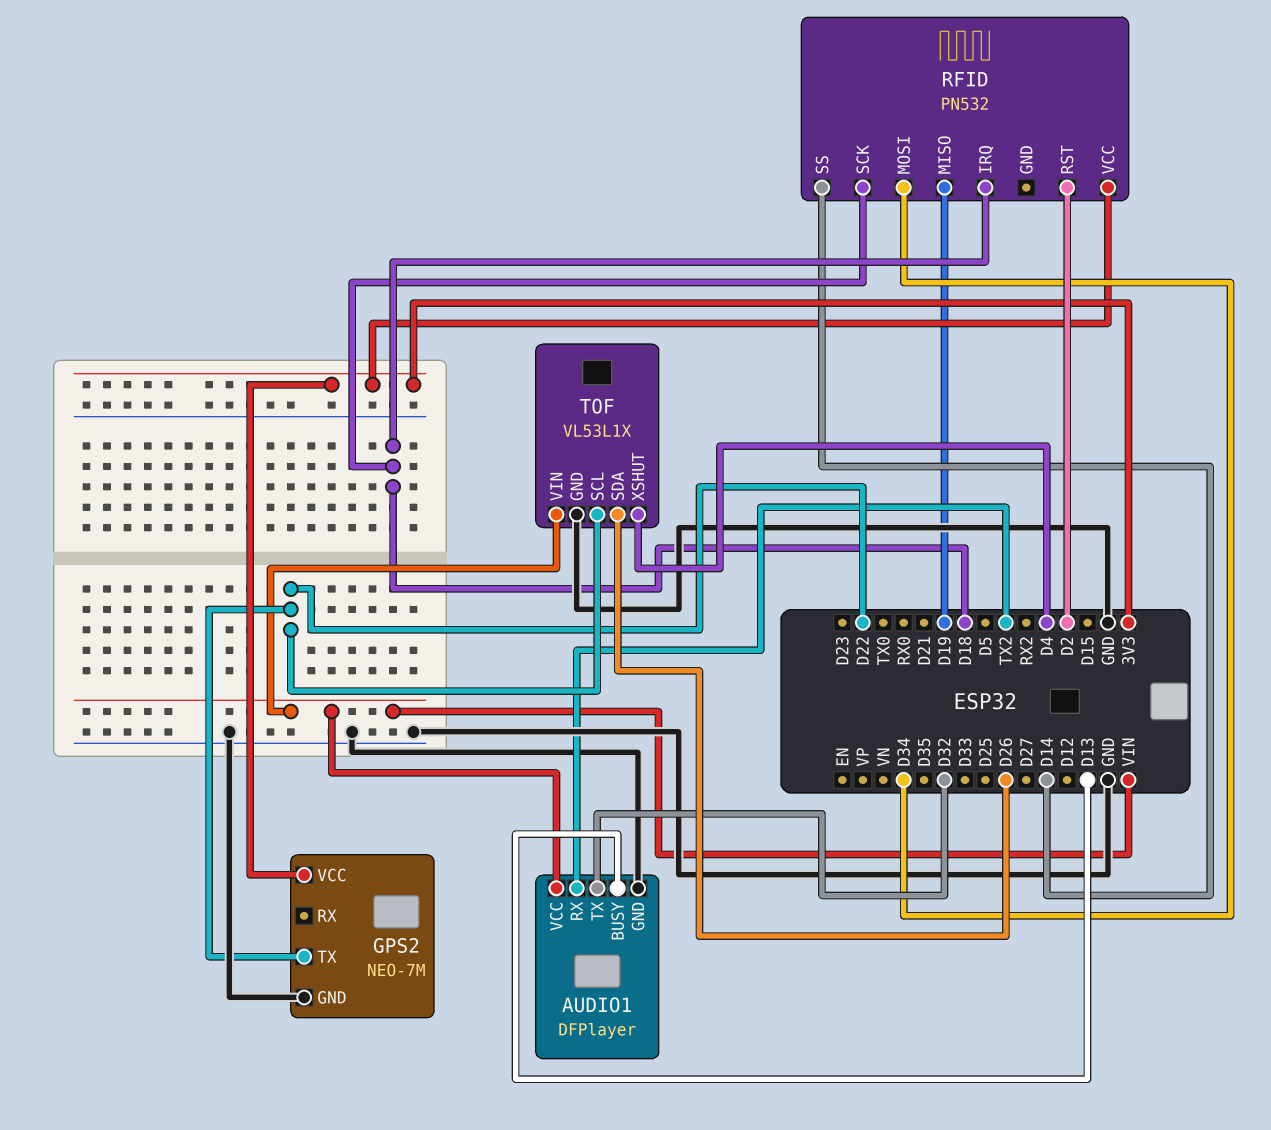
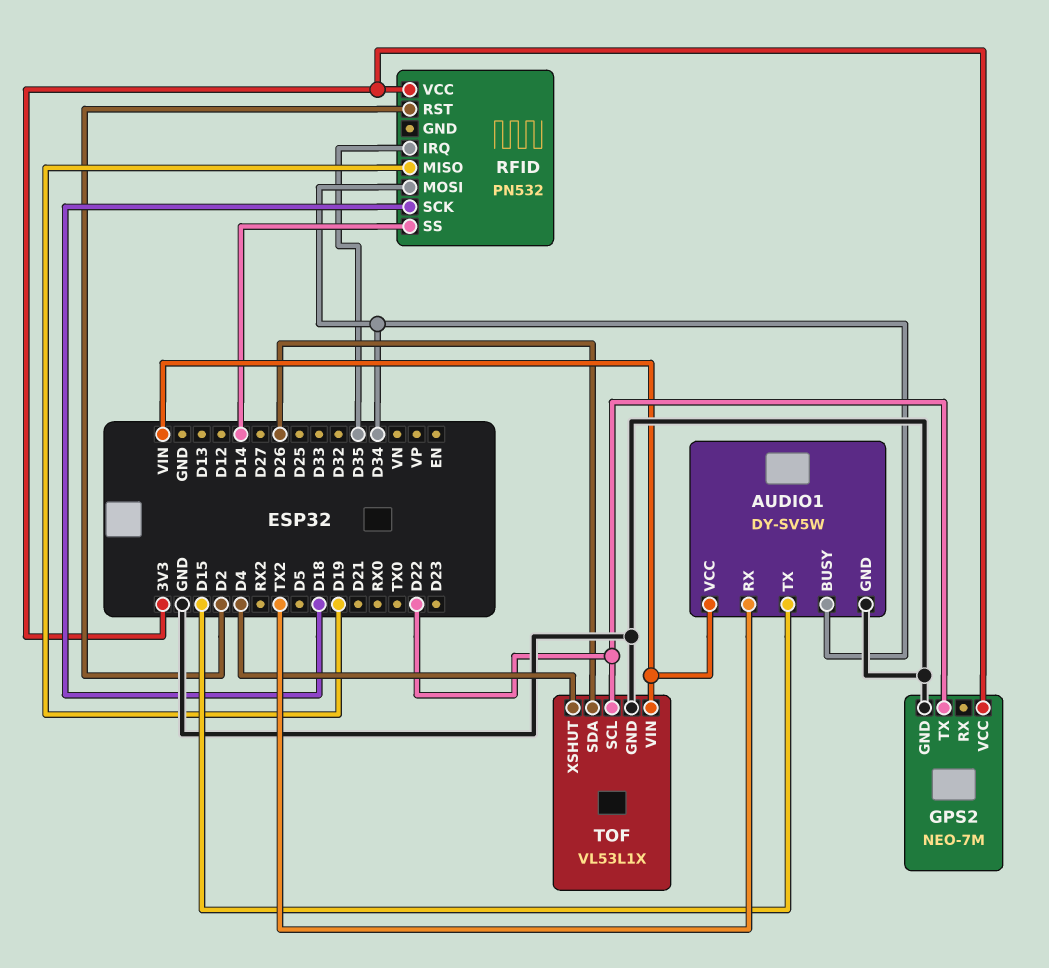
AUDIO1: DFPlayer -> DY-SV5W
AUDIO1 pin BUSY: D13 -> D34
AUDIO1 pin TX: D32 -> D15
RFID pin IRQ: D18 -> D35

